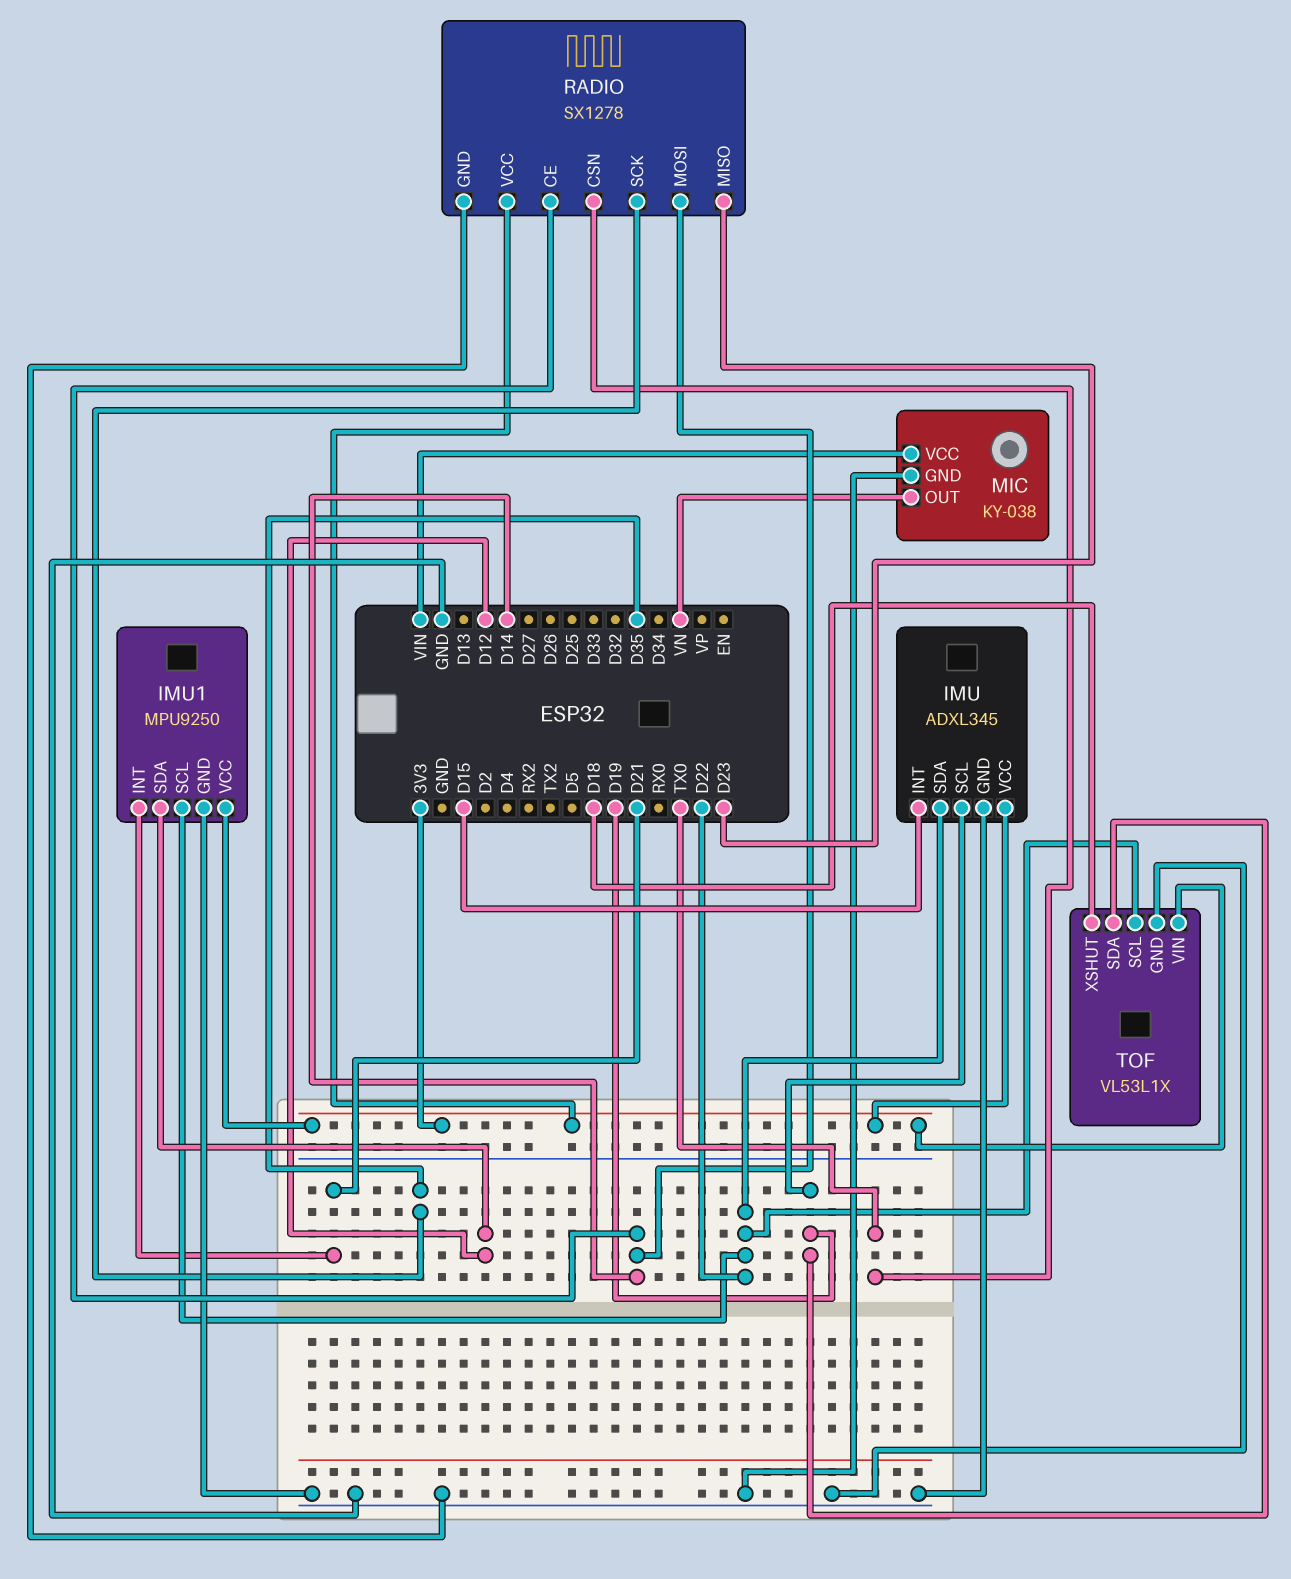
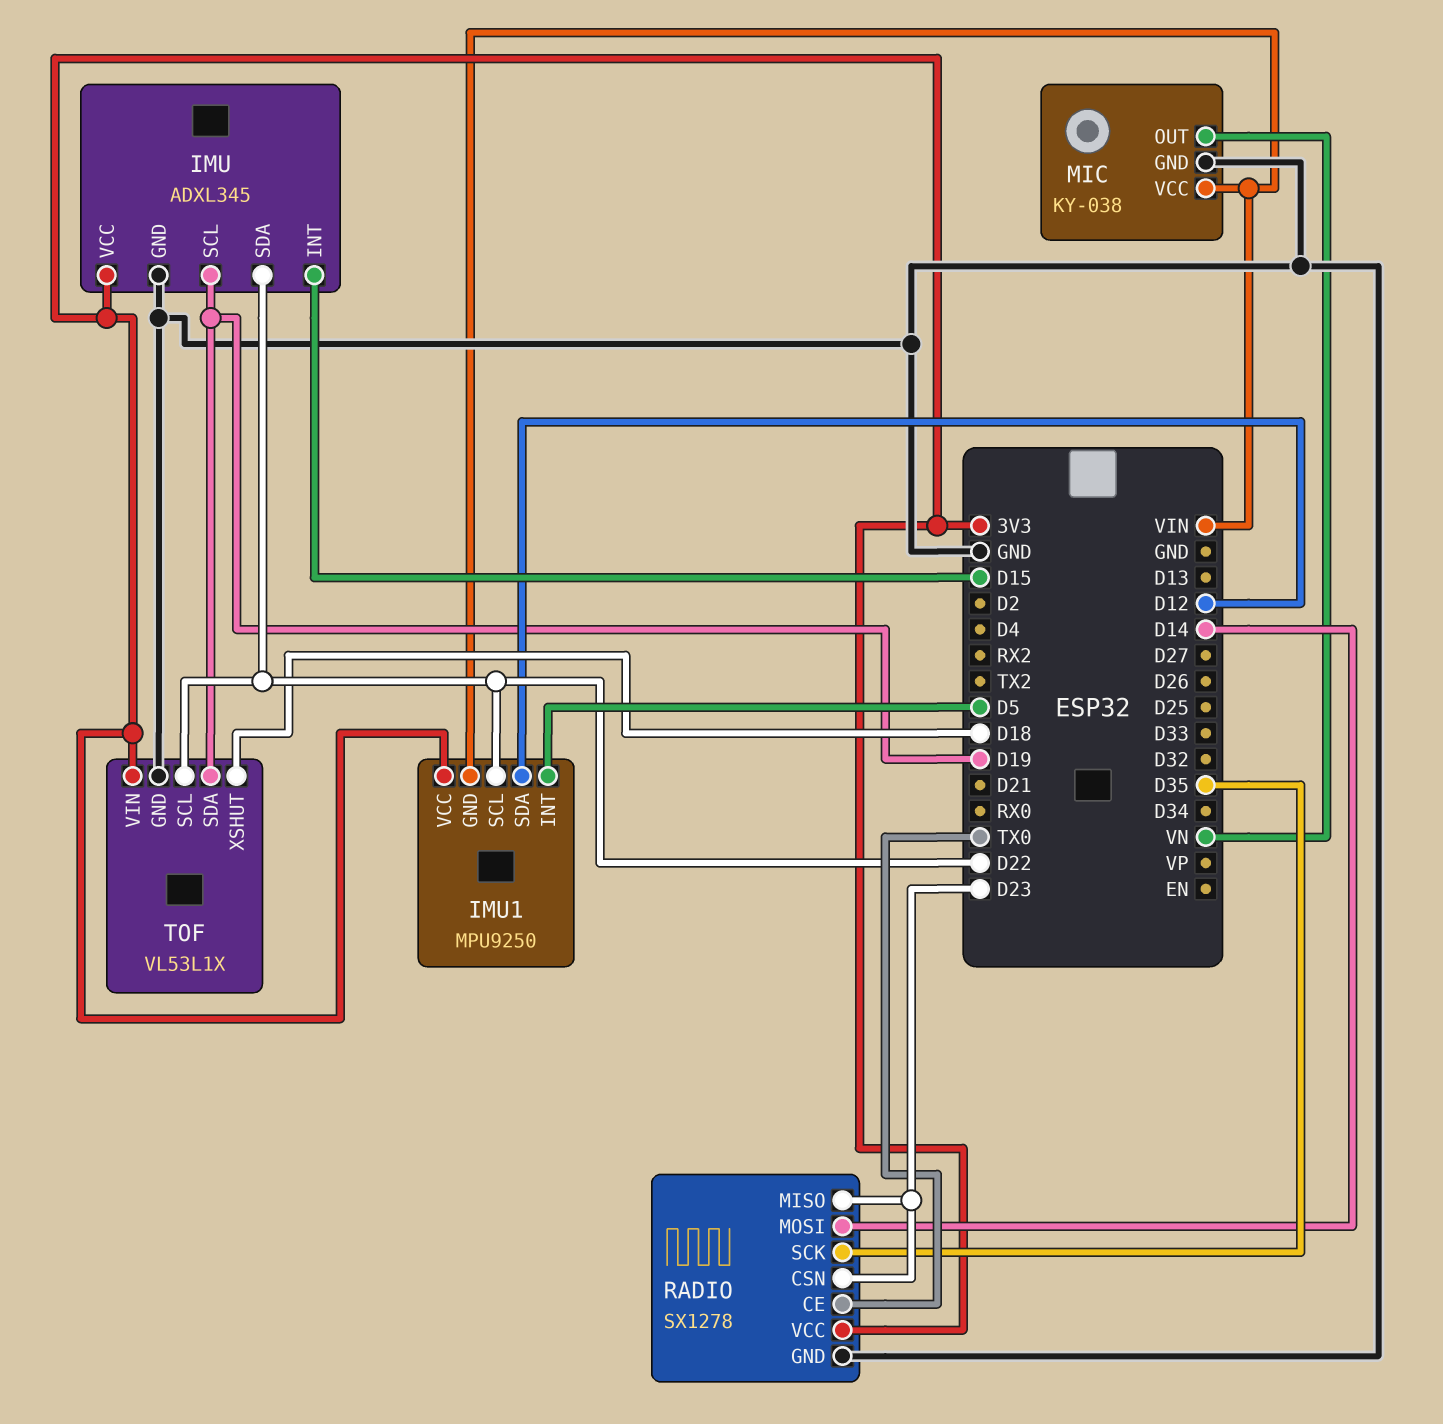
IMU1 pin GND: GND -> VIN
IMU1 pin INT: D21 -> D5
RADIO pin CE: D14 -> TX0
RADIO pin CSN: TX0 -> D23

